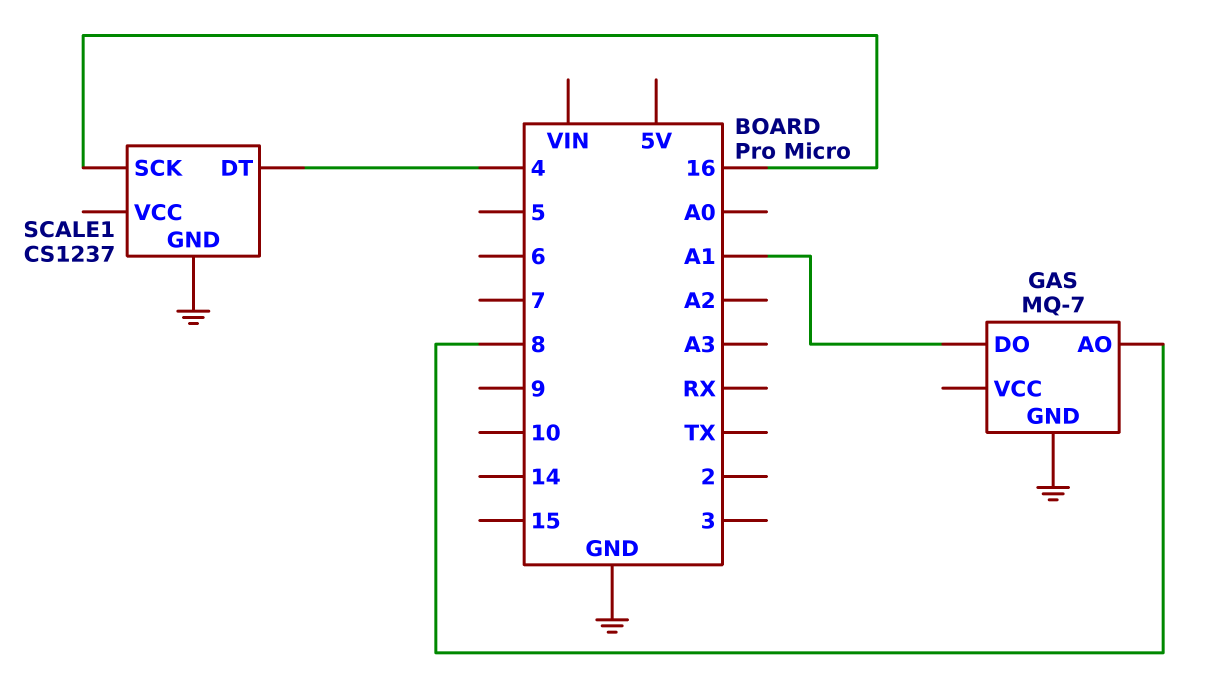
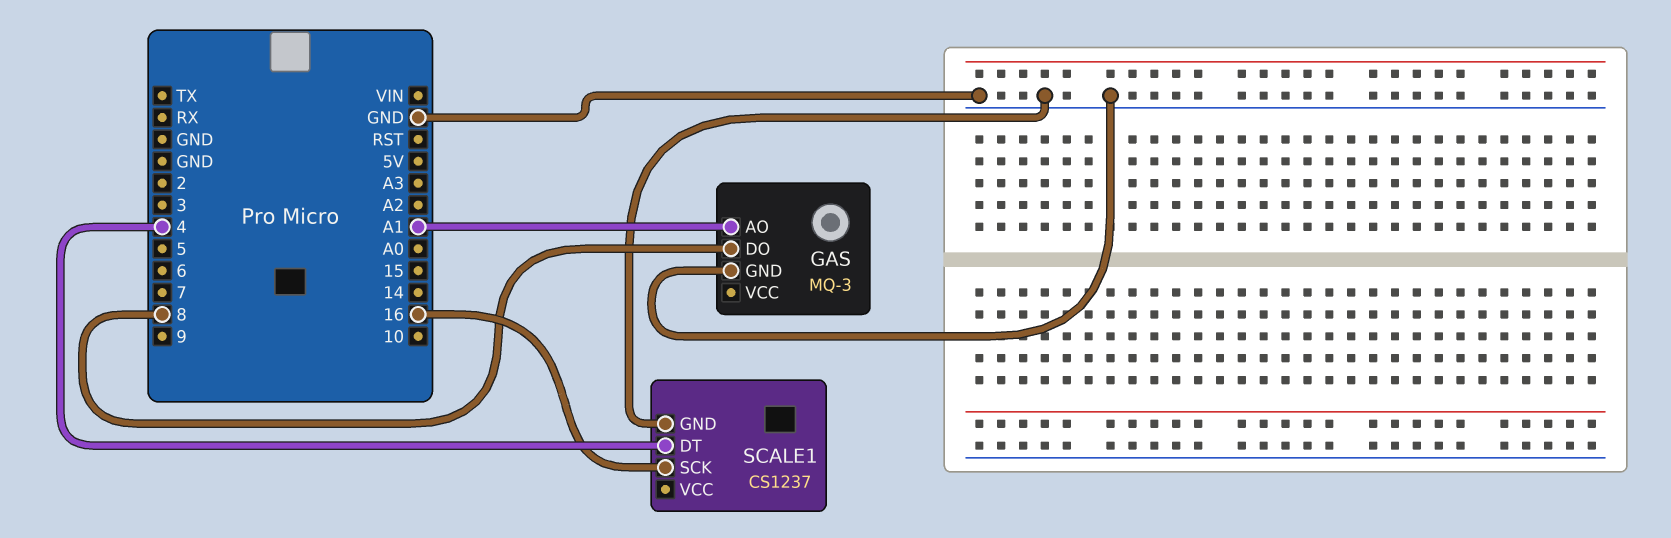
GAS: MQ-7 -> MQ-3
GAS pin AO: 8 -> A1
GAS pin DO: A1 -> 8

